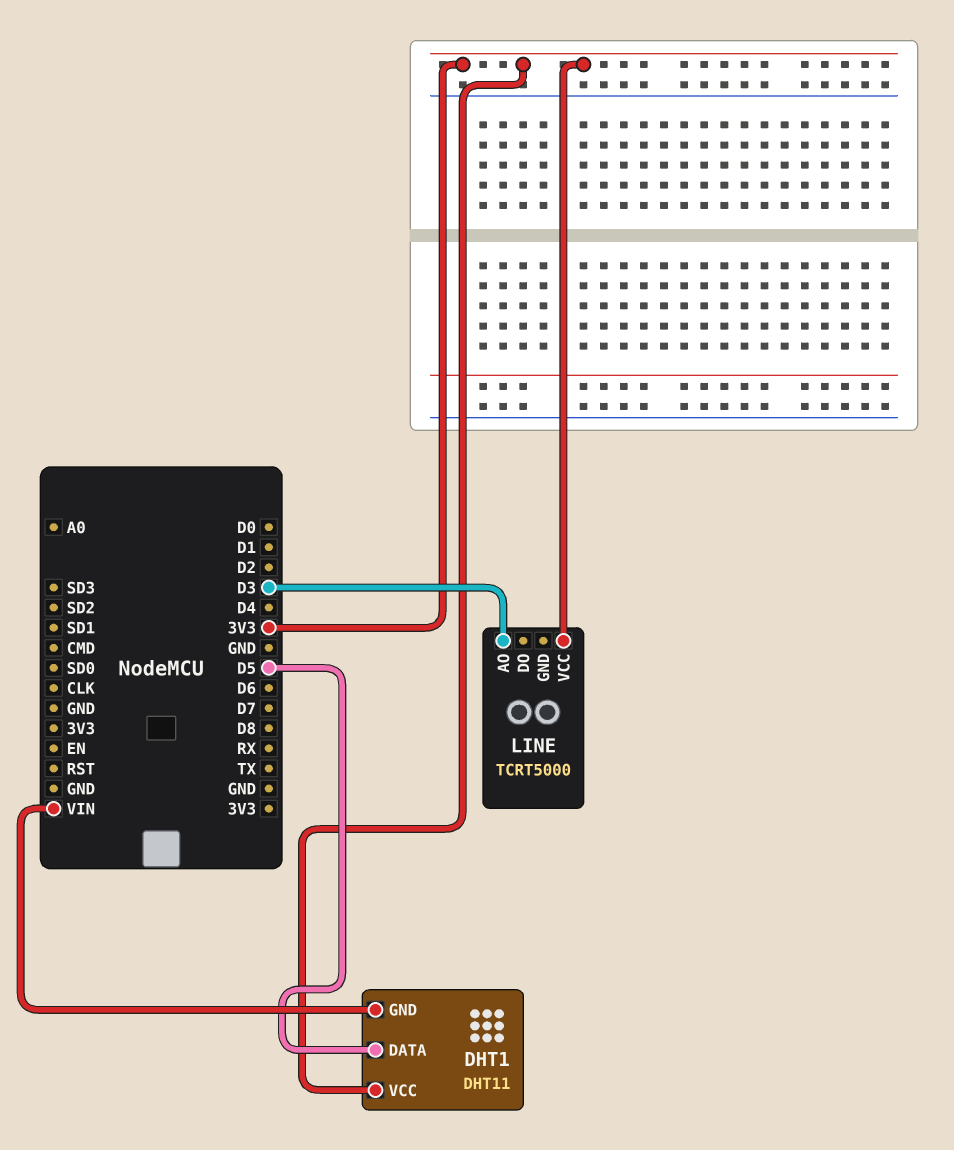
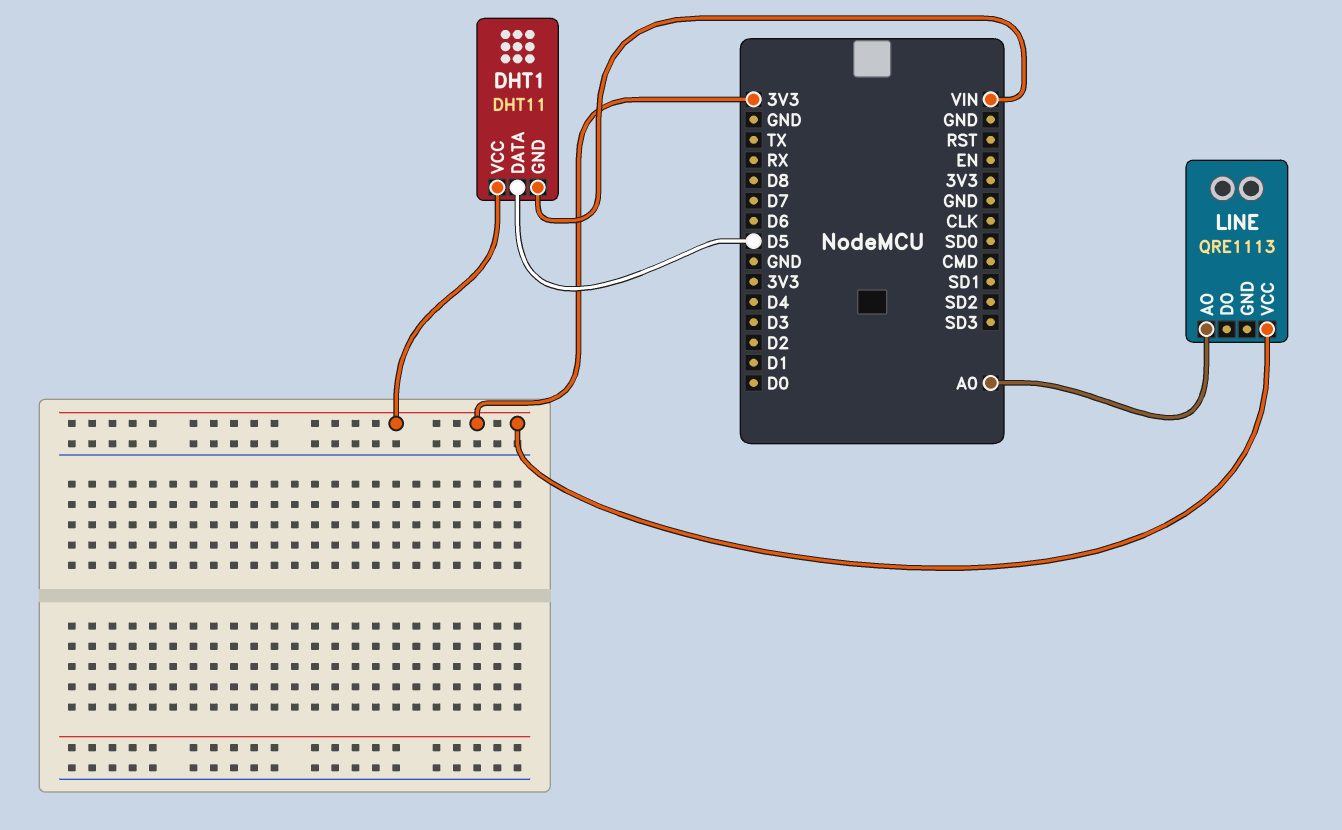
LINE: TCRT5000 -> QRE1113
LINE pin AO: D3 -> A0

